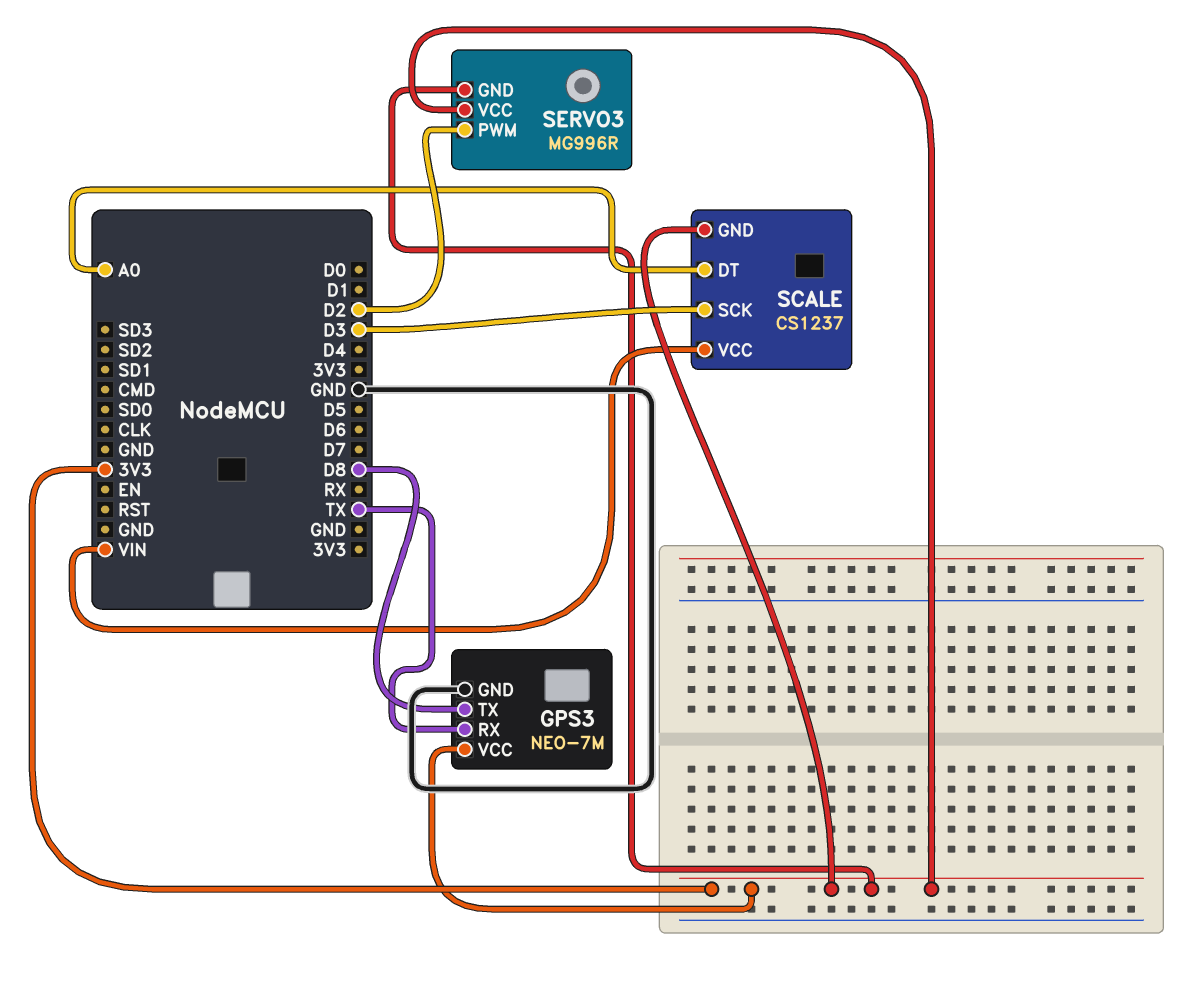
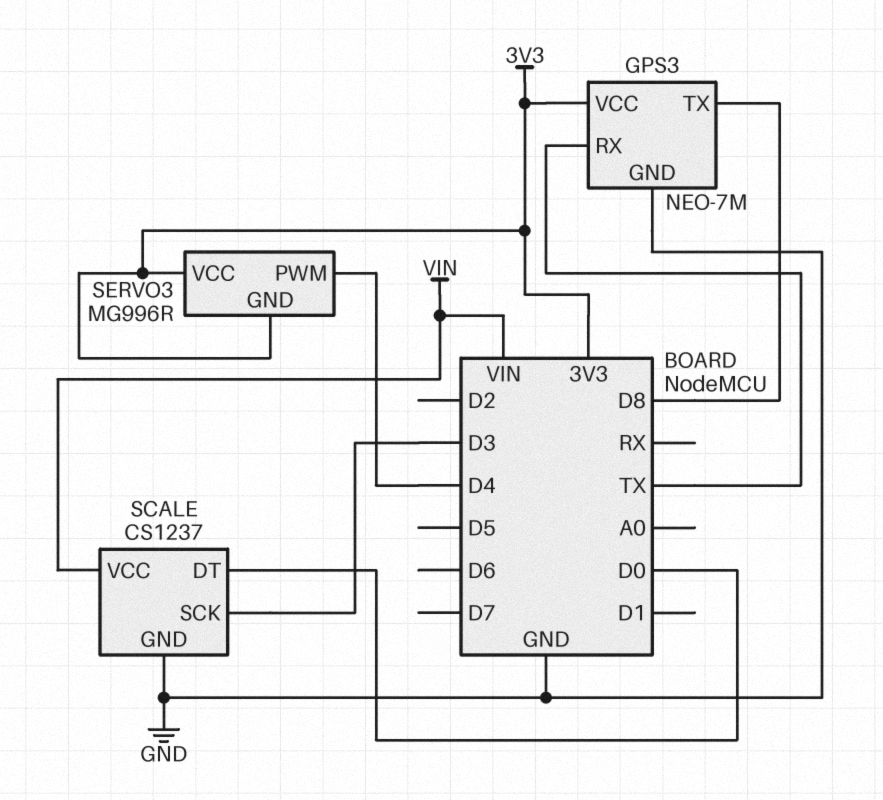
SCALE pin DT: A0 -> D0
SCALE pin GND: 3V3 -> GND
SERVO3 pin PWM: D2 -> D4

